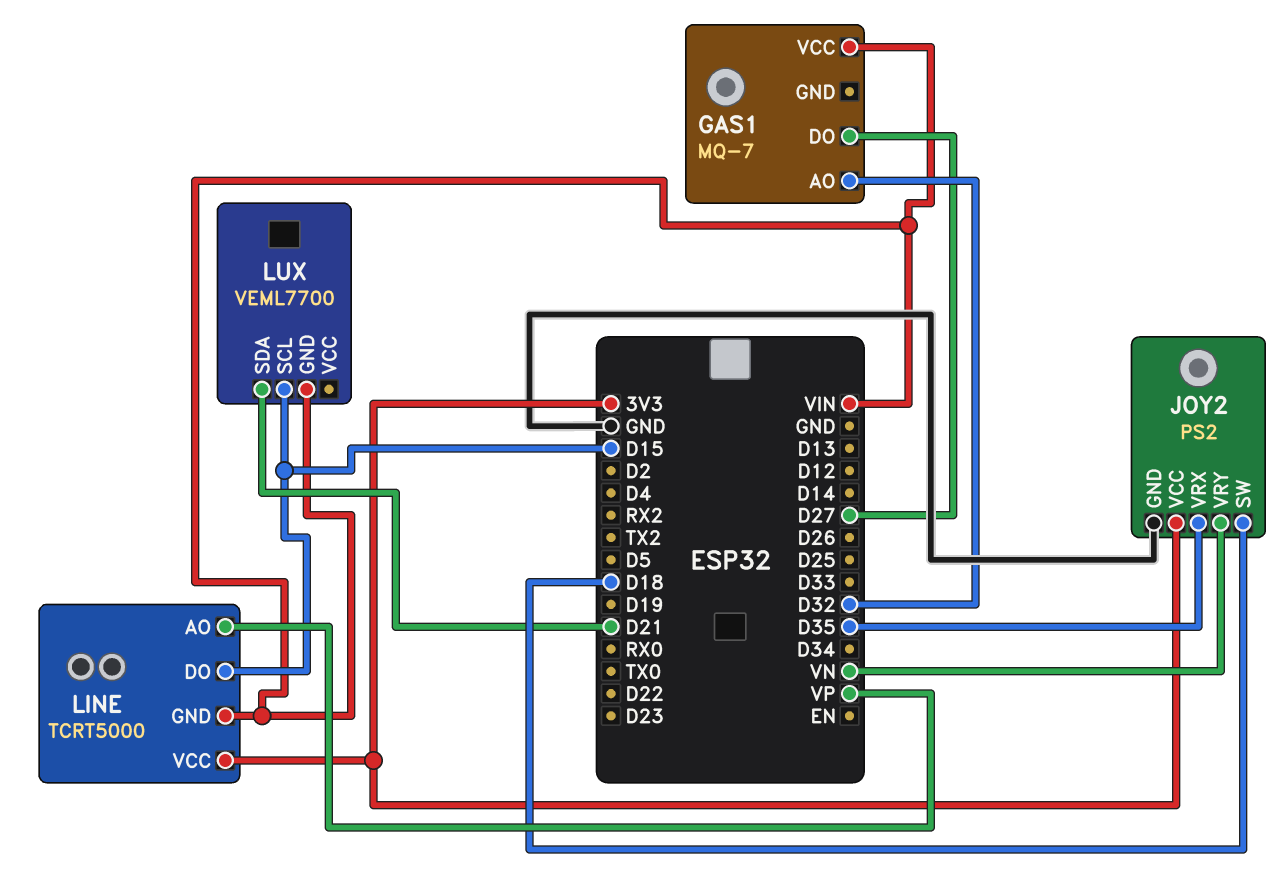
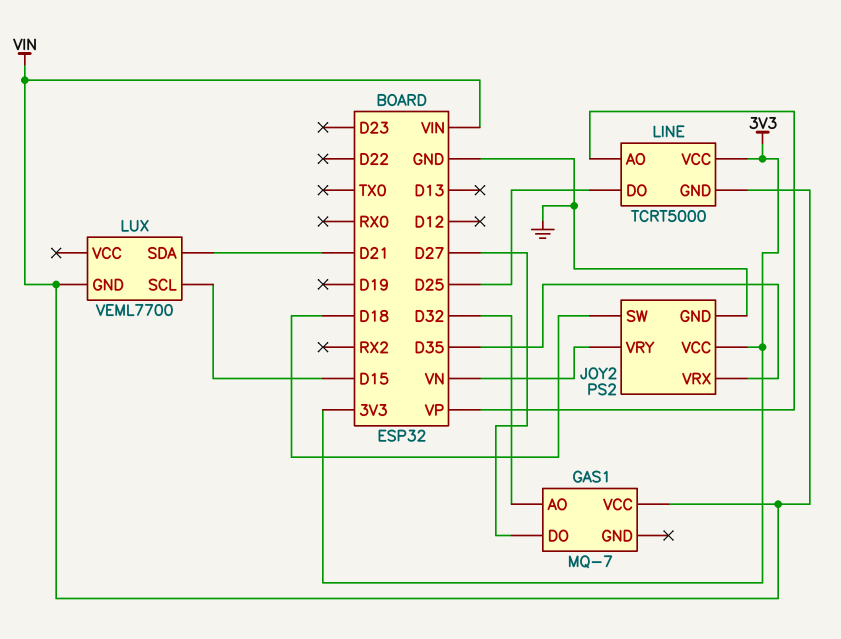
LINE pin DO: D15 -> D25

